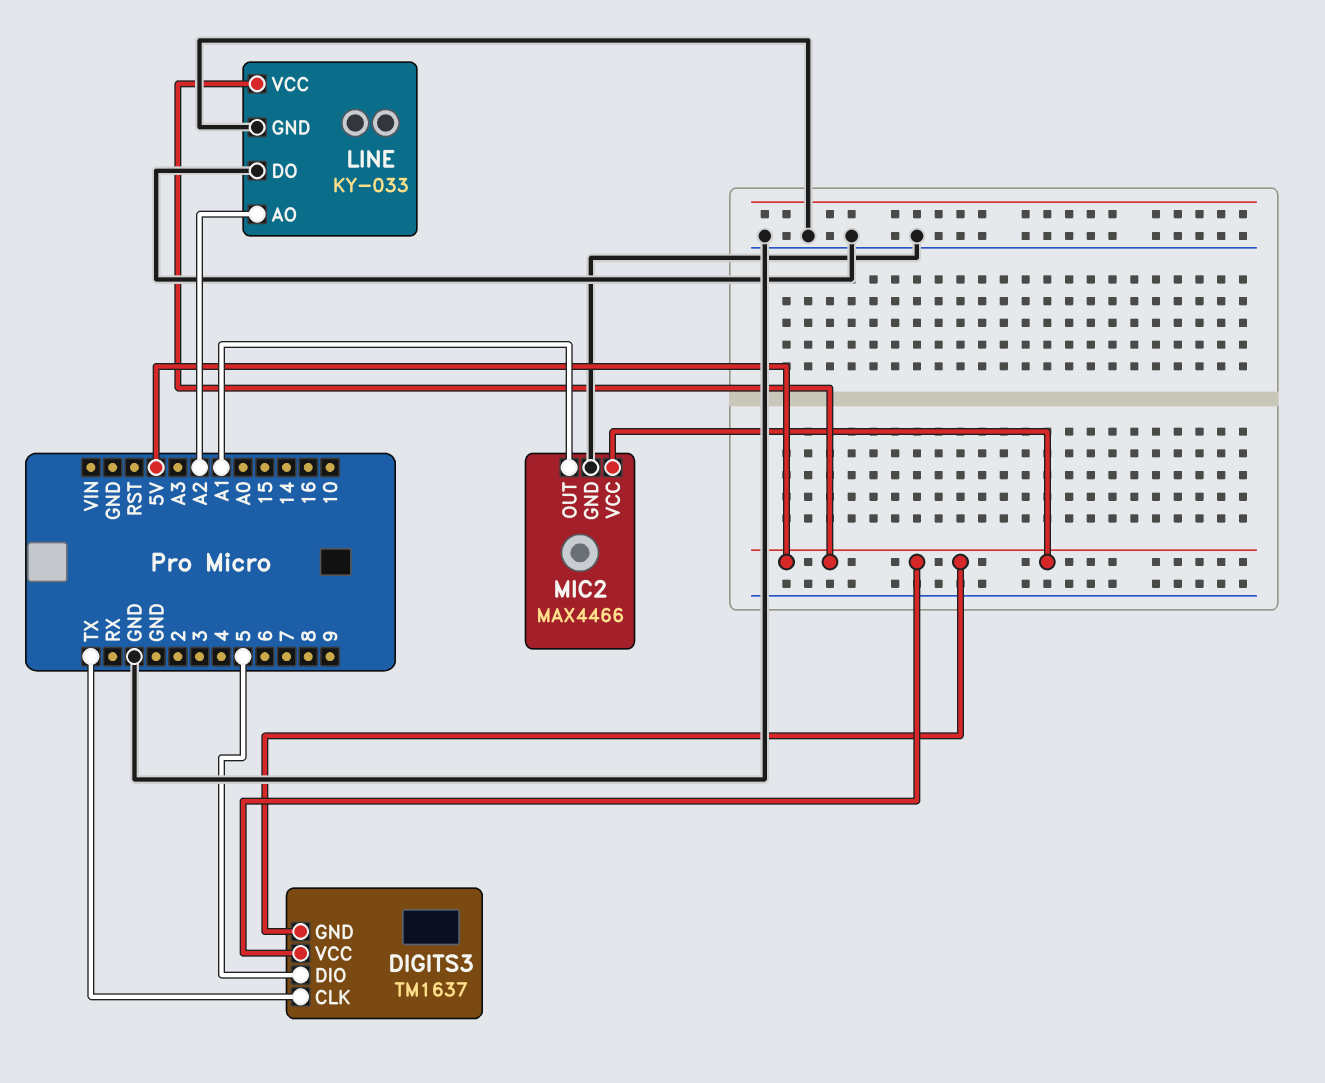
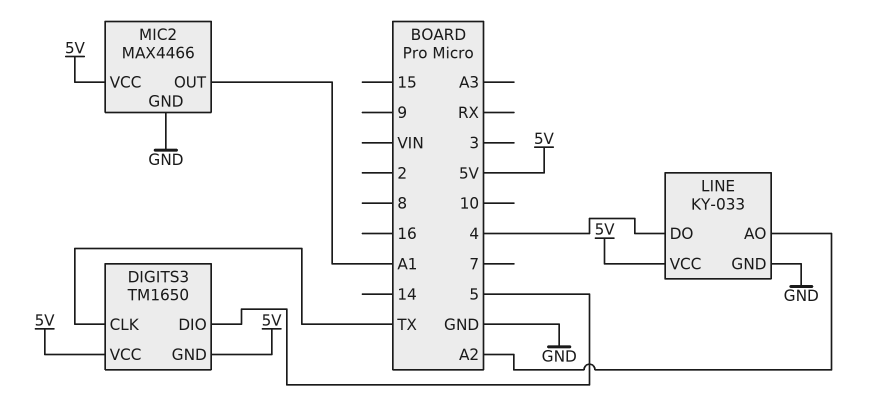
DIGITS3: TM1637 -> TM1650
LINE pin DO: GND -> 4

